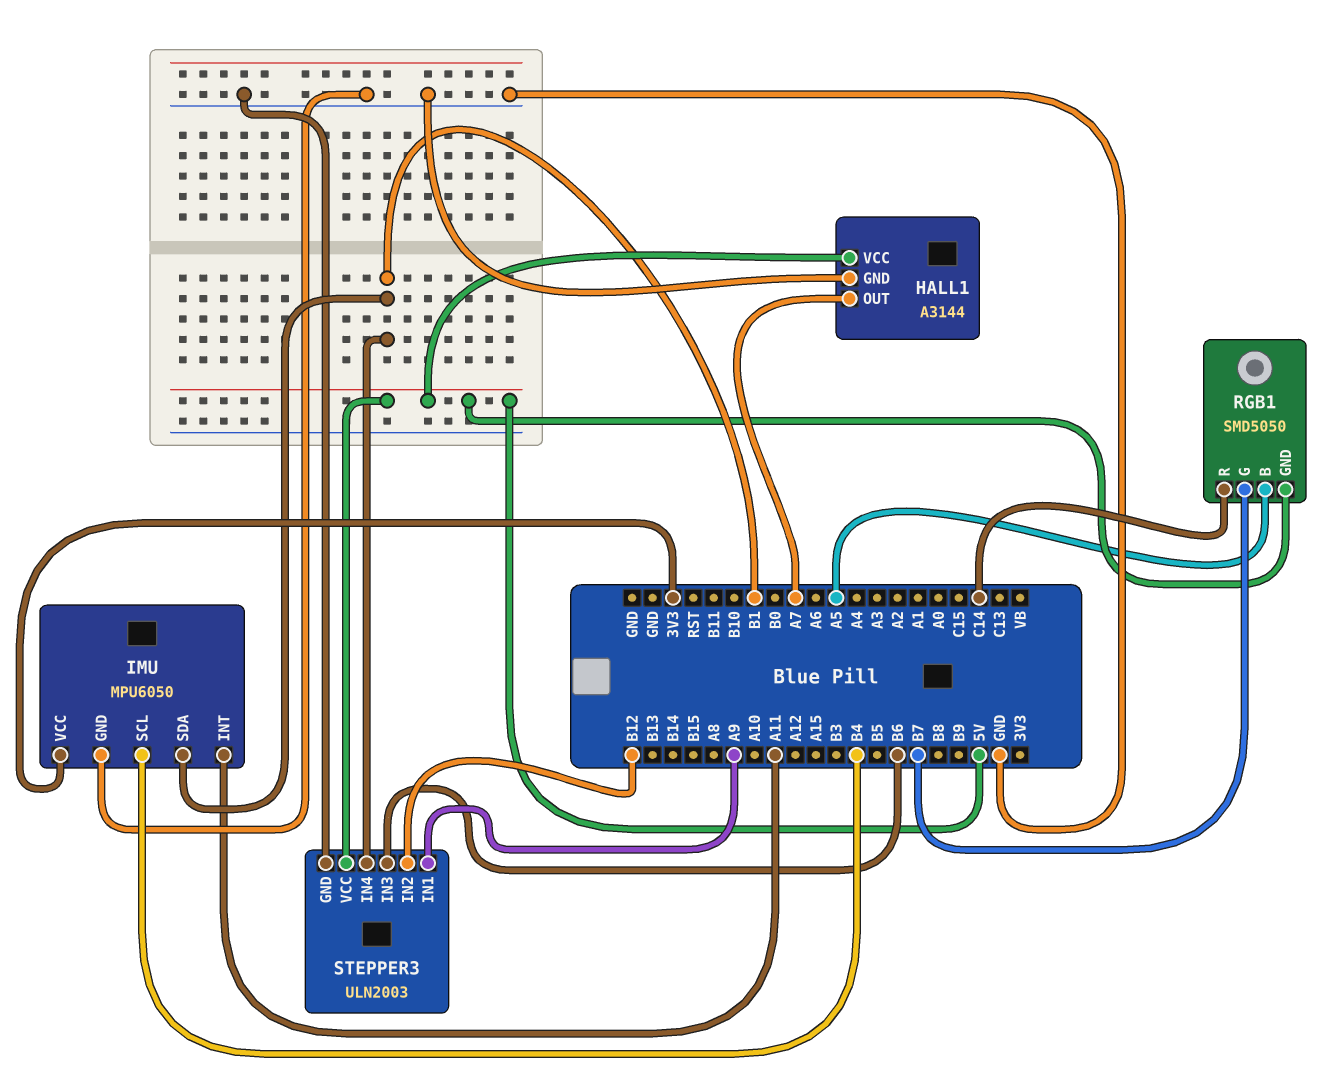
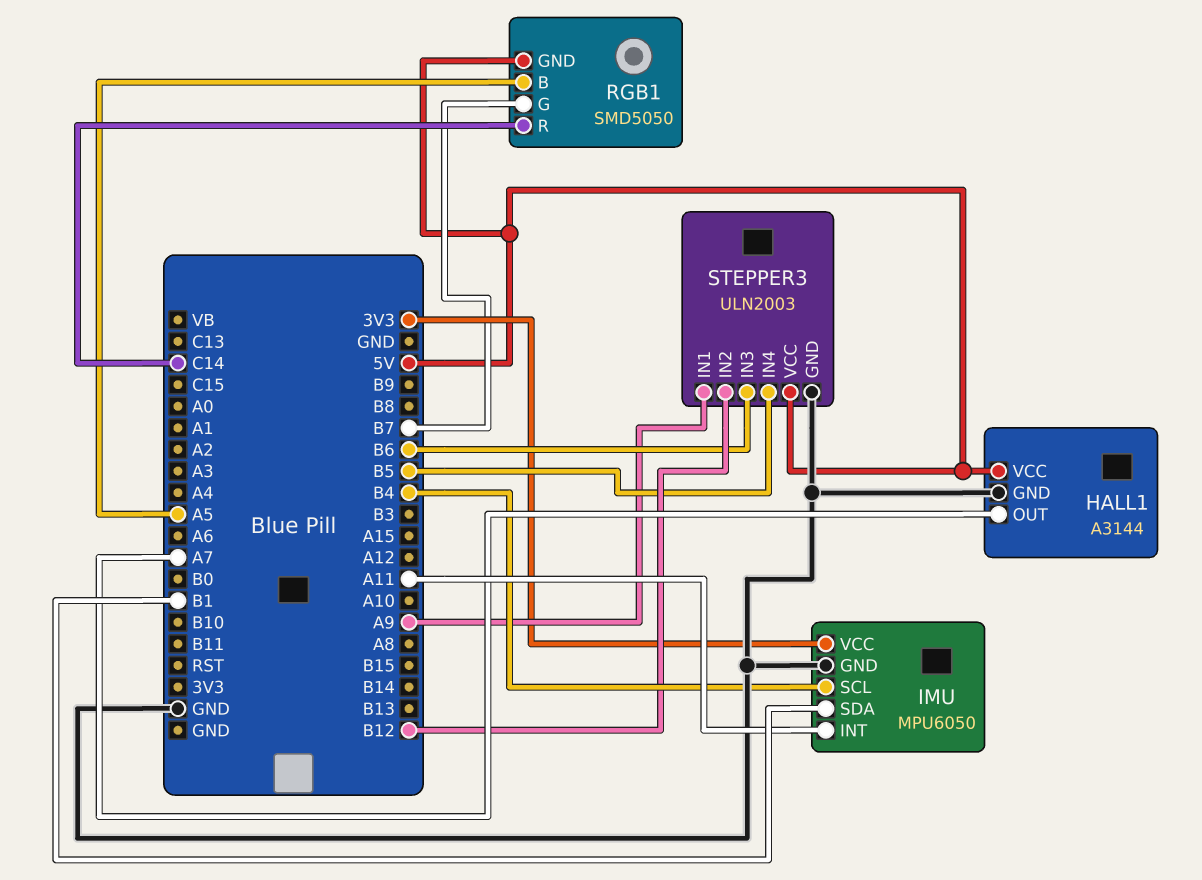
STEPPER3 pin IN4: B1 -> B5

